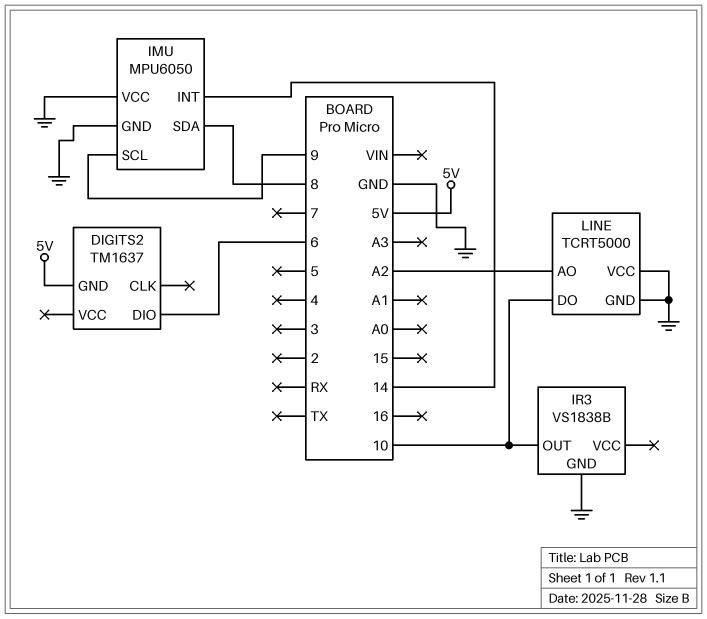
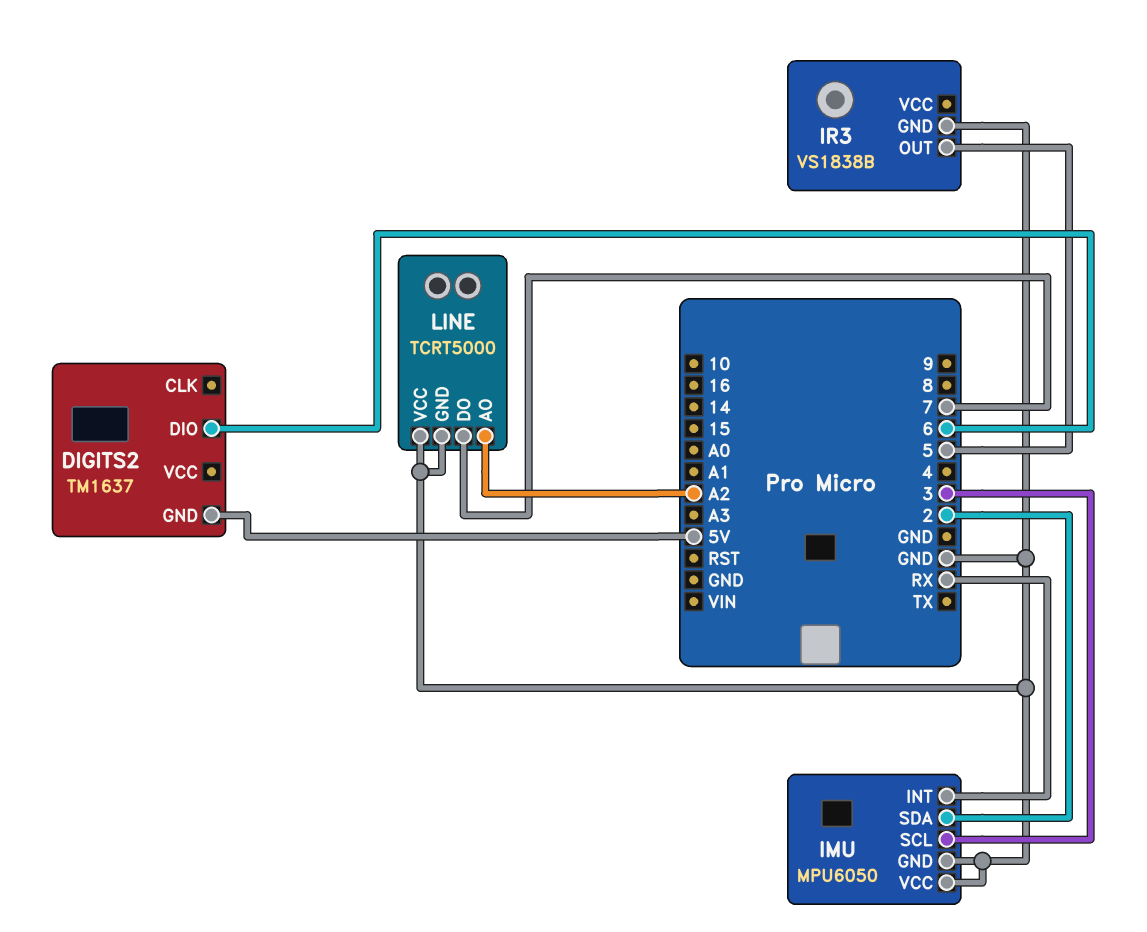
IMU pin INT: 14 -> RX
IMU pin SCL: 9 -> 3
IMU pin SDA: 8 -> 2
IR3 pin OUT: 10 -> 5
LINE pin DO: 10 -> 7

